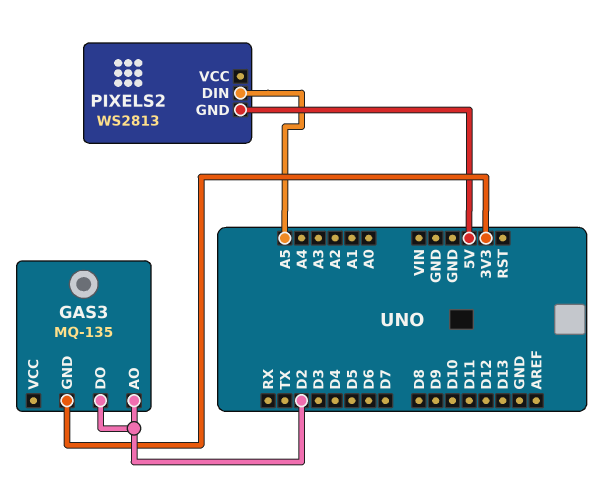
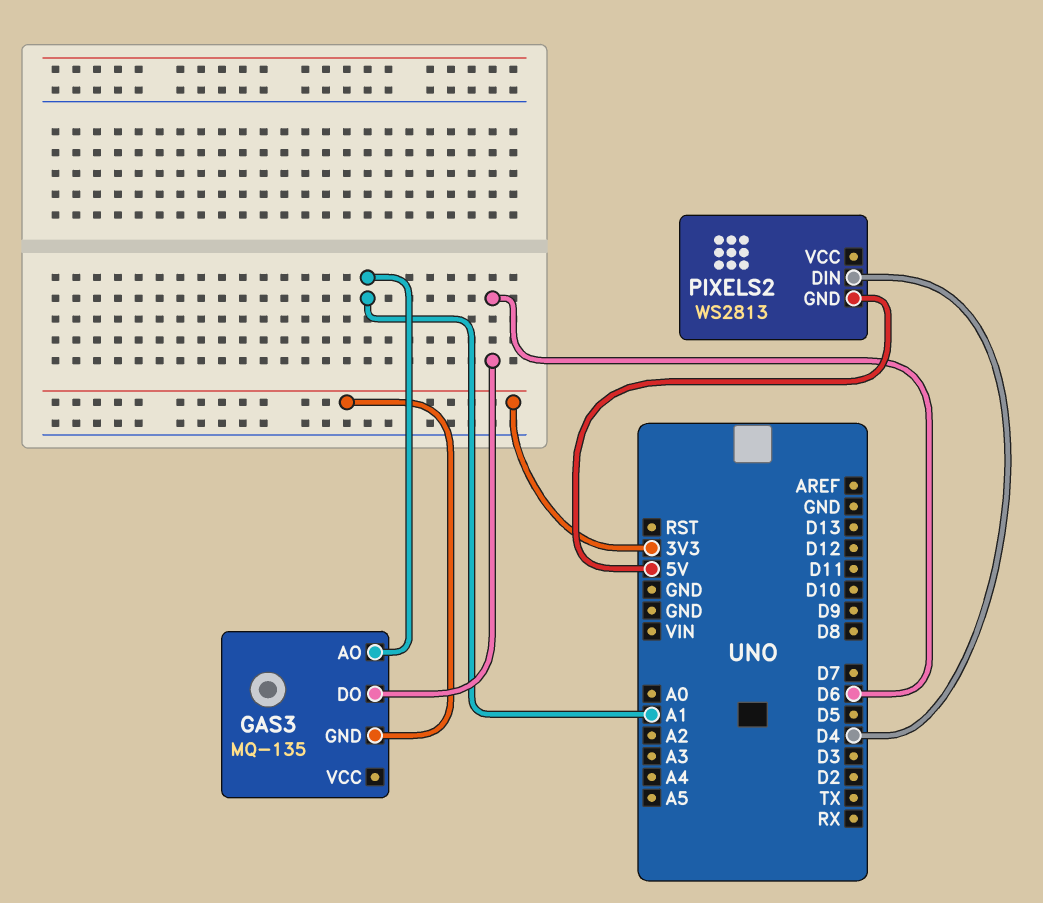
GAS3 pin AO: D2 -> A1
GAS3 pin DO: D2 -> D6
PIXELS2 pin DIN: A5 -> D4

